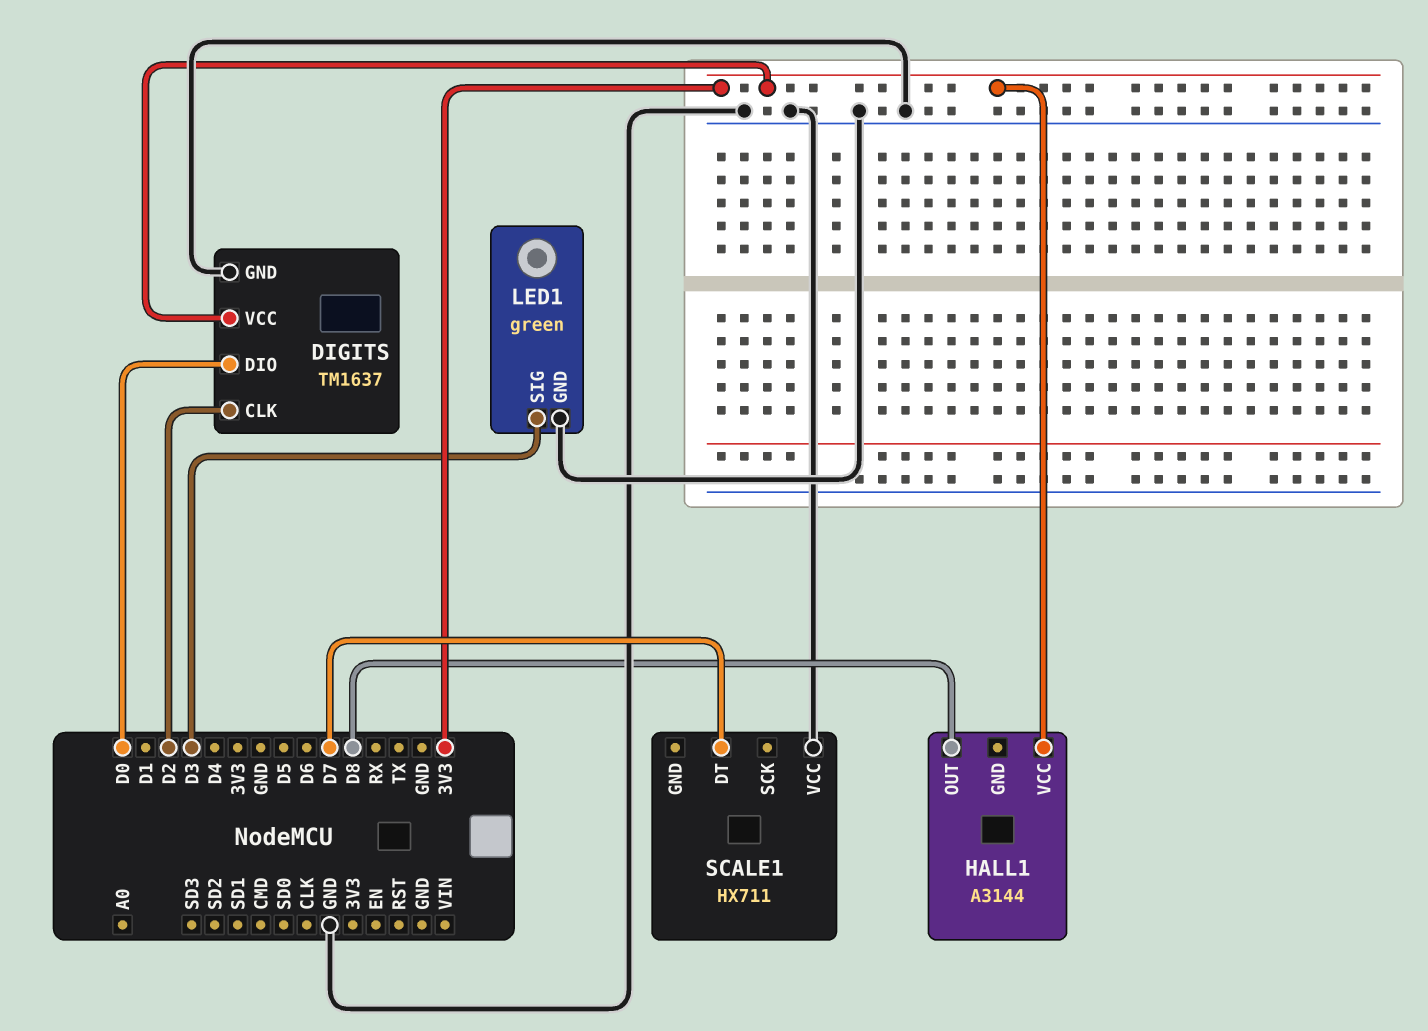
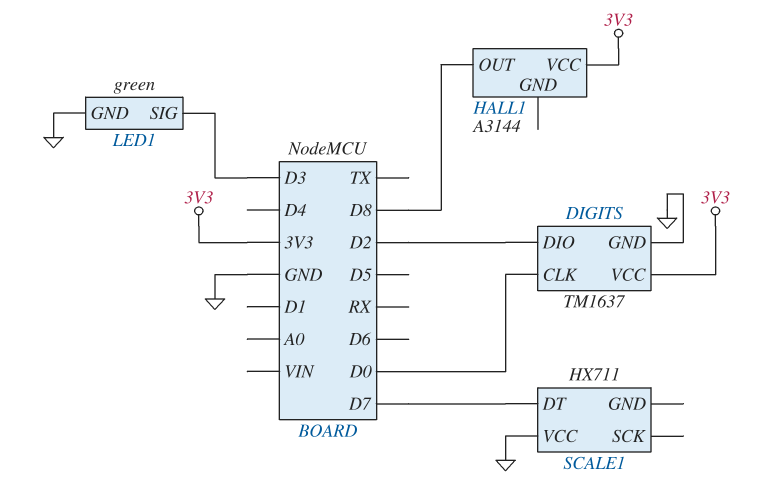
DIGITS pin CLK: D2 -> D0
DIGITS pin DIO: D0 -> D2

